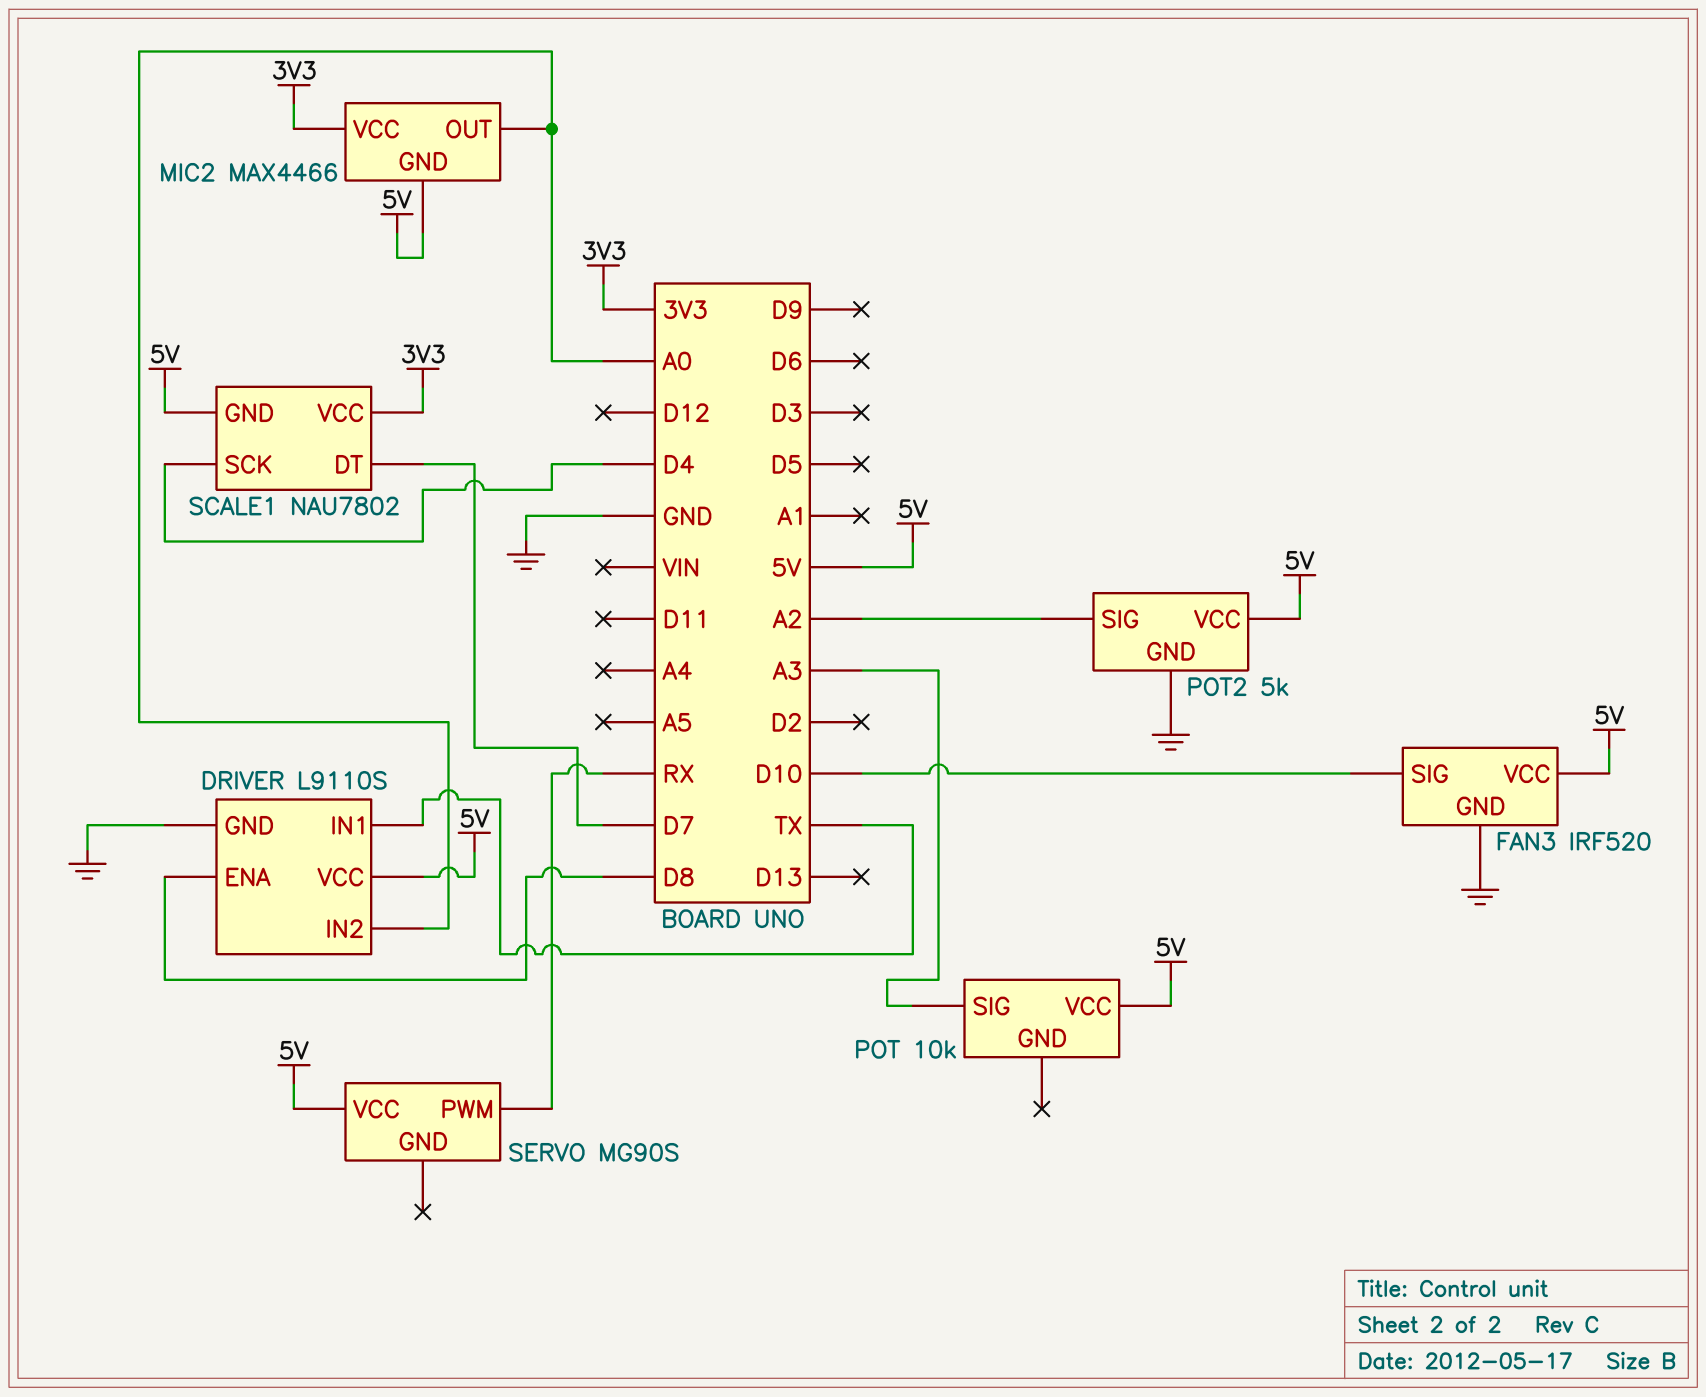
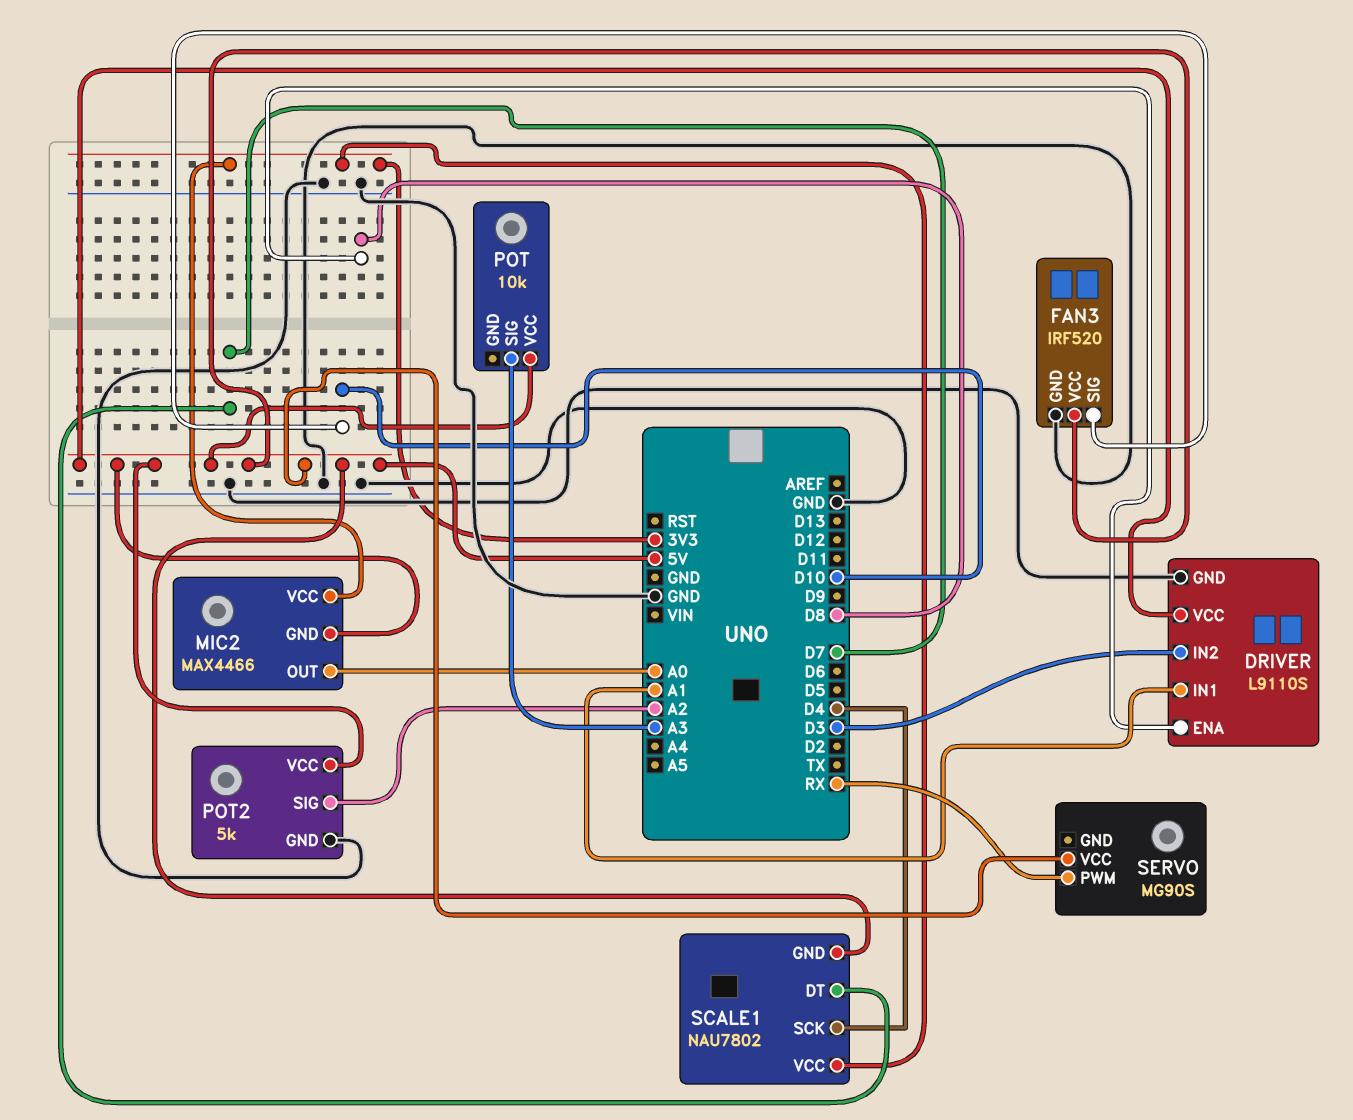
DRIVER pin IN1: TX -> A1
DRIVER pin IN2: A0 -> D3

